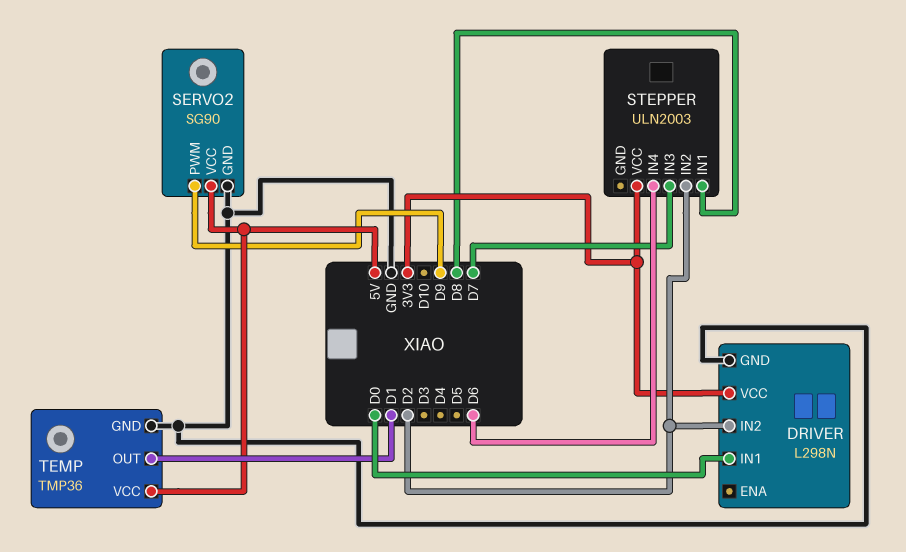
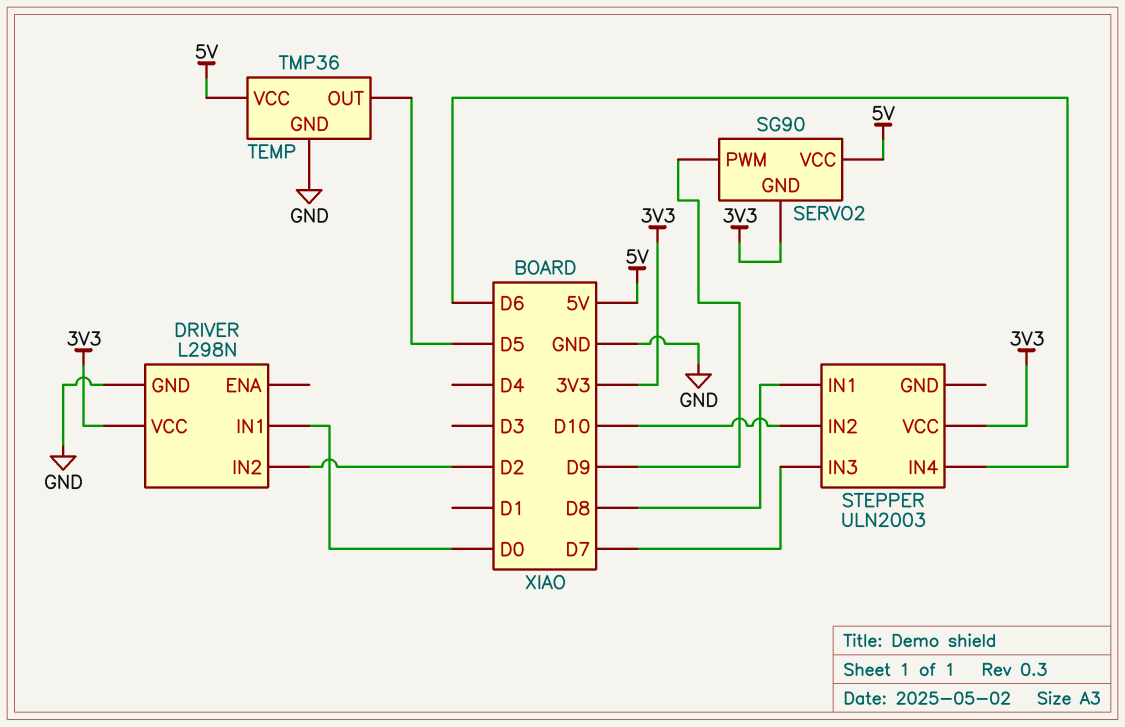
SERVO2 pin GND: GND -> 3V3
STEPPER pin IN2: D2 -> D10
TEMP pin OUT: D1 -> D5

